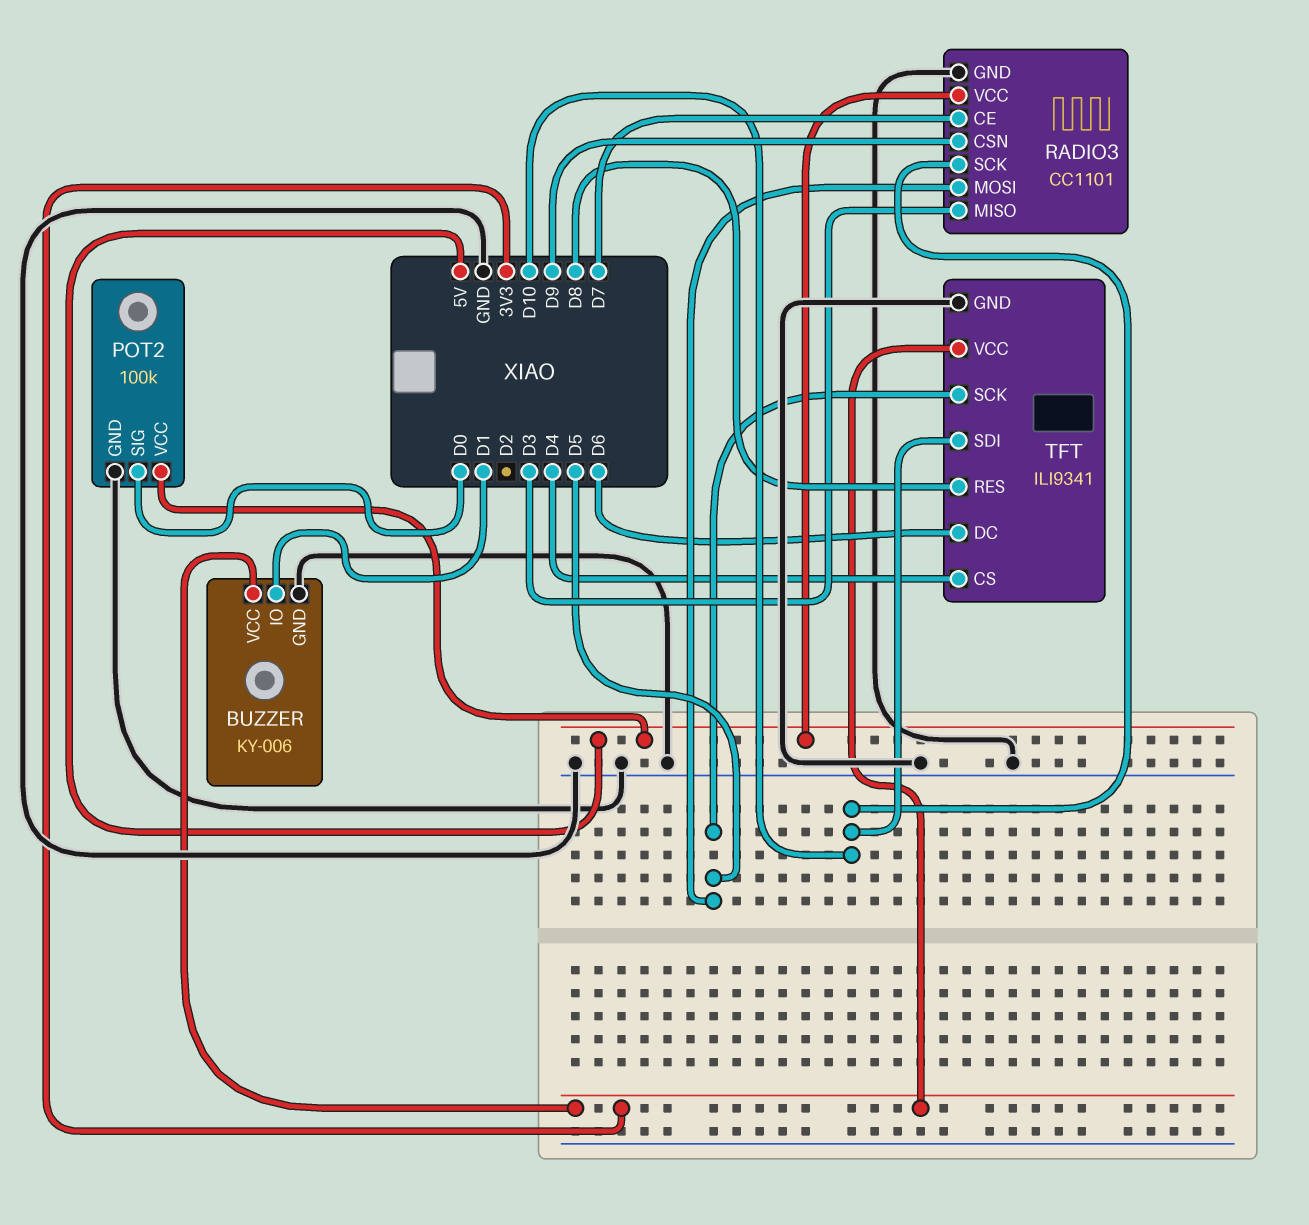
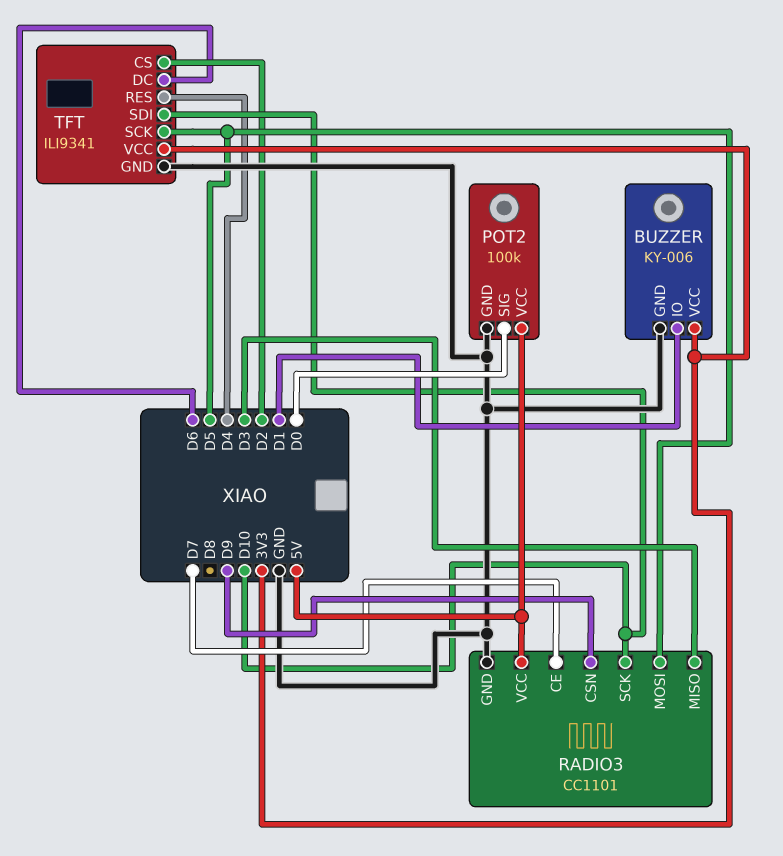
TFT pin CS: D4 -> D2
TFT pin RES: D8 -> D4

